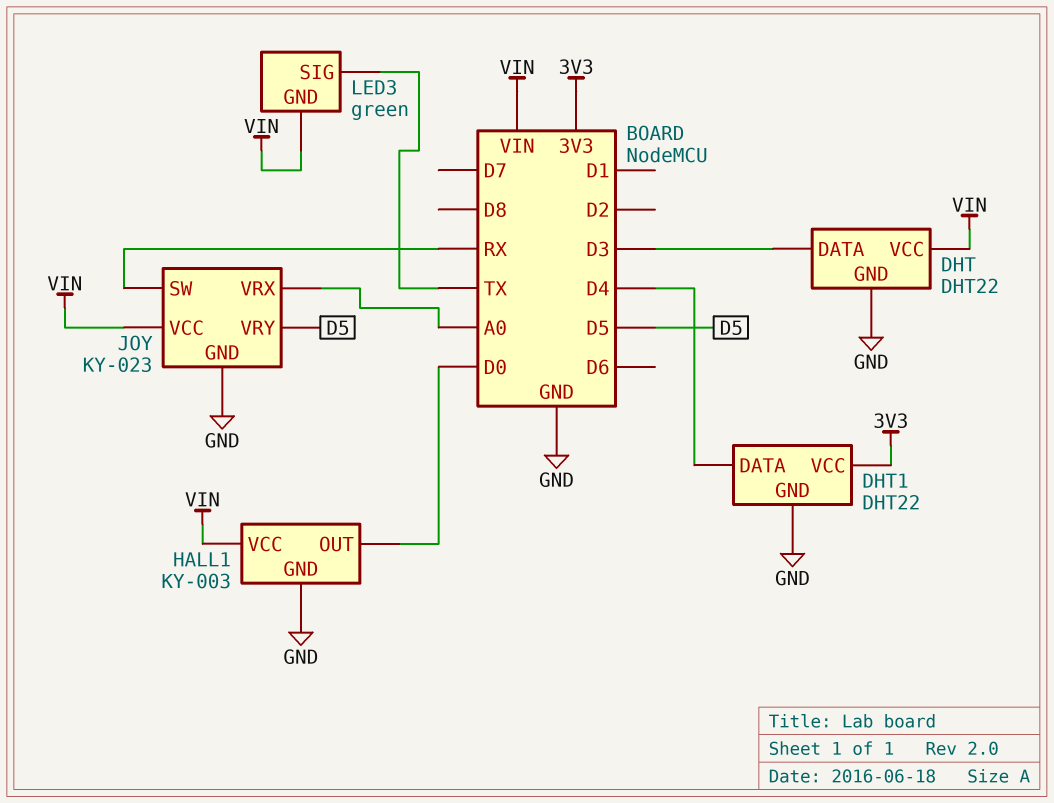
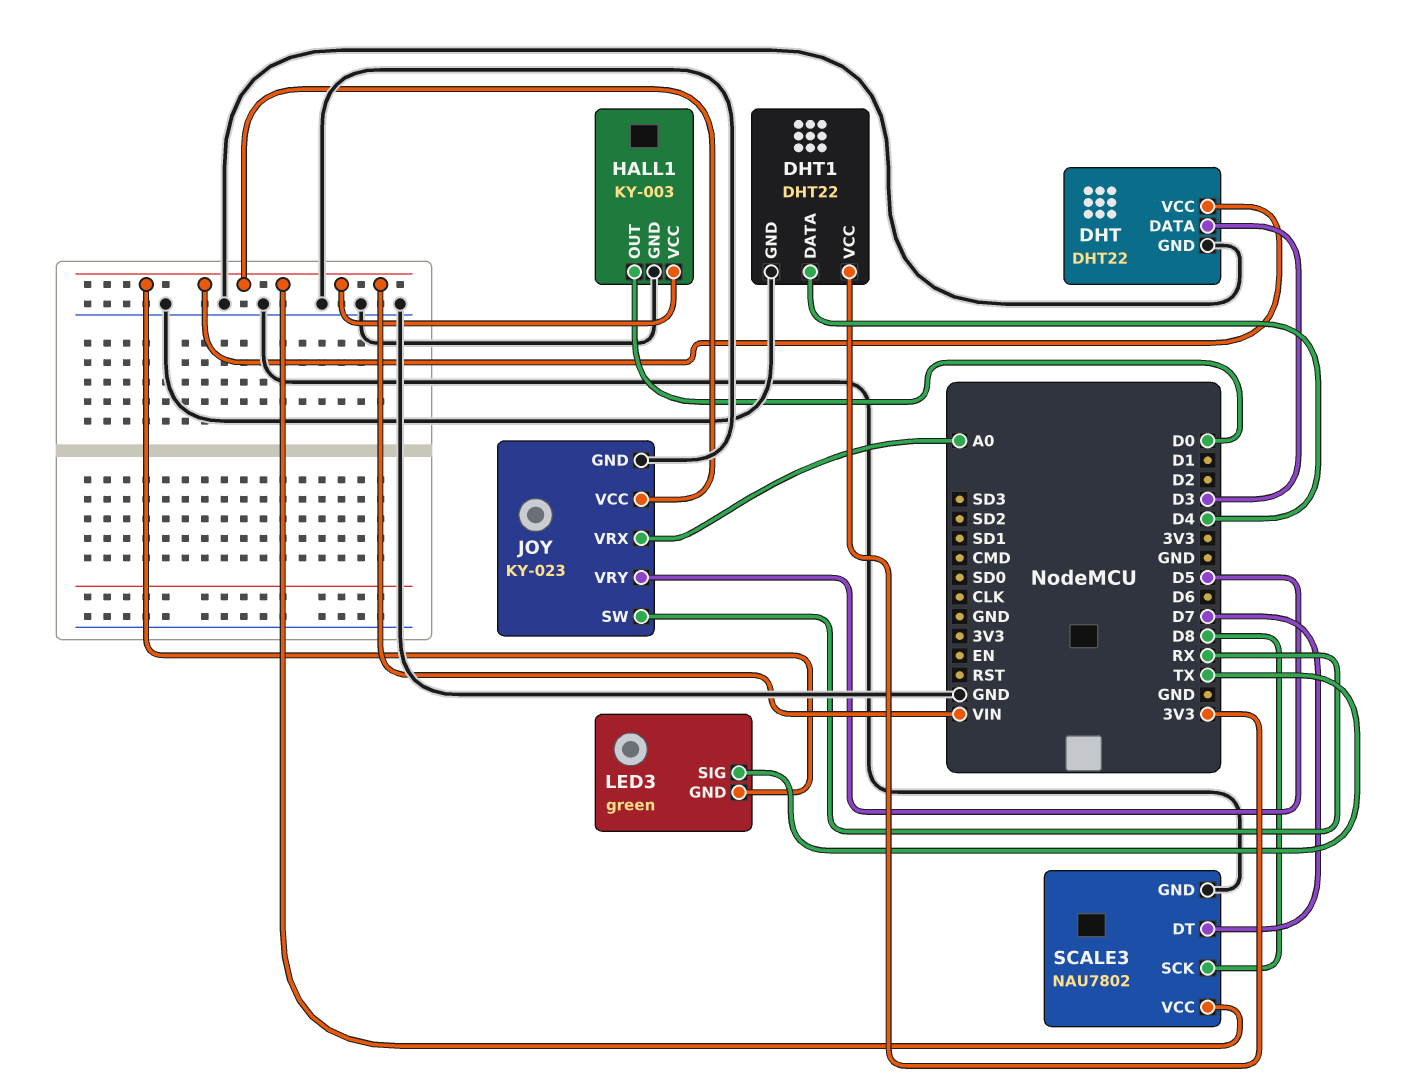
SCALE3: none -> NAU7802
SCALE3 pin DT: none -> D7
SCALE3 pin GND: none -> GND
SCALE3 pin SCK: none -> D8
SCALE3 pin VCC: none -> VIN

